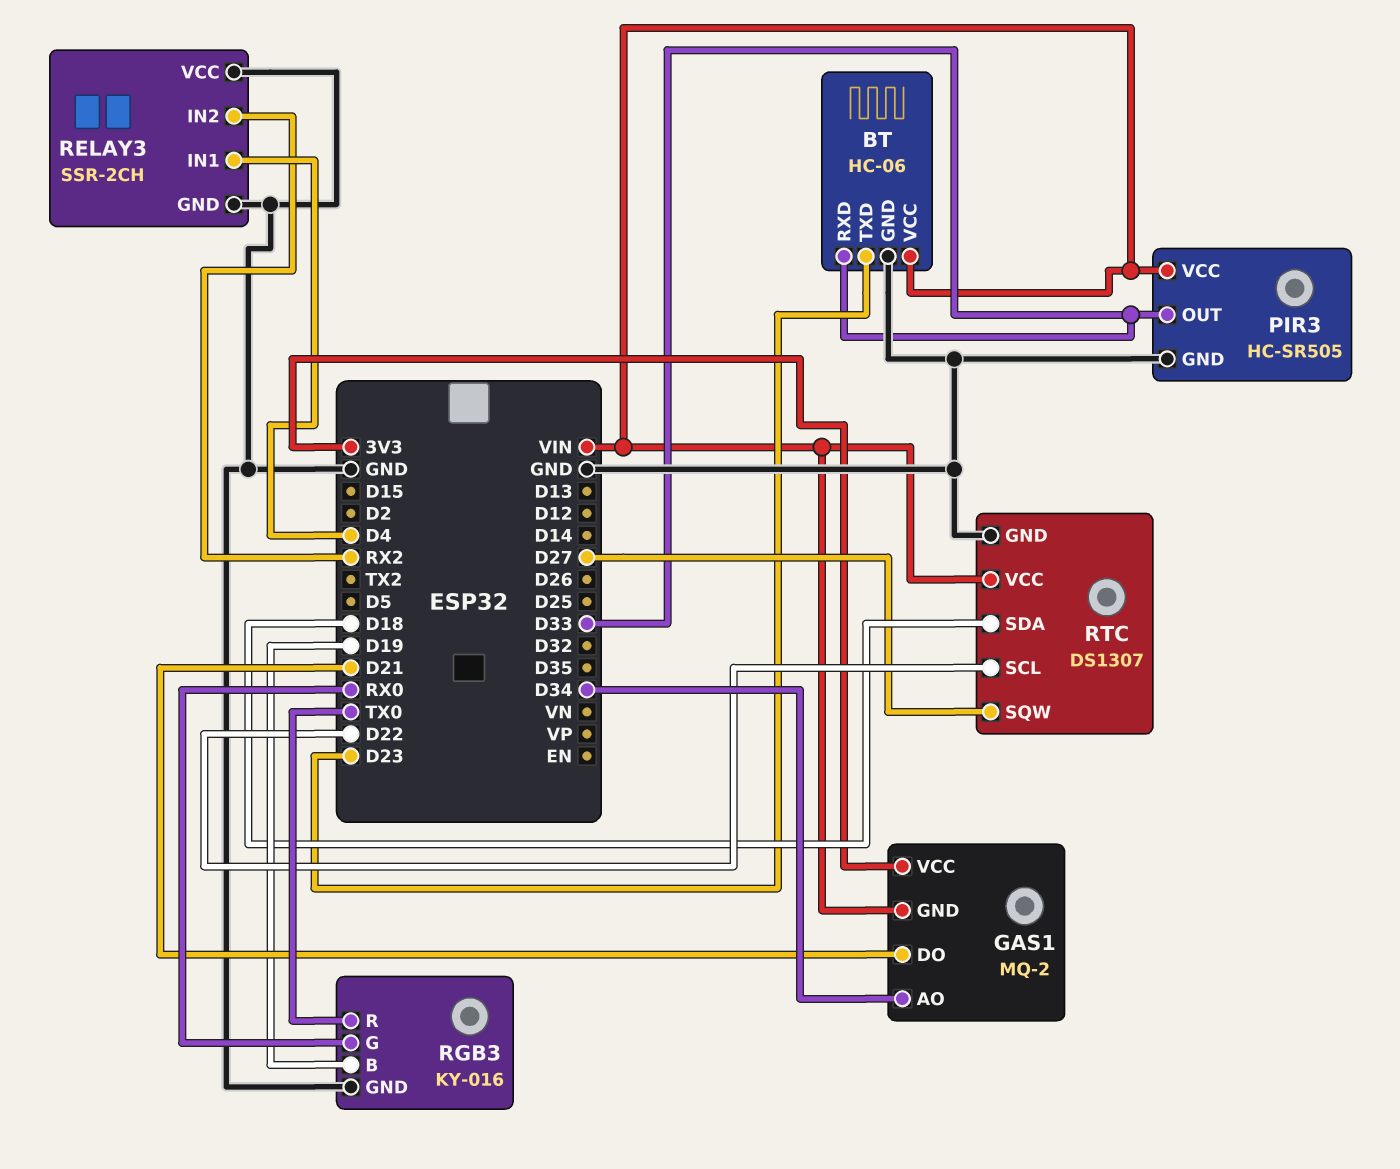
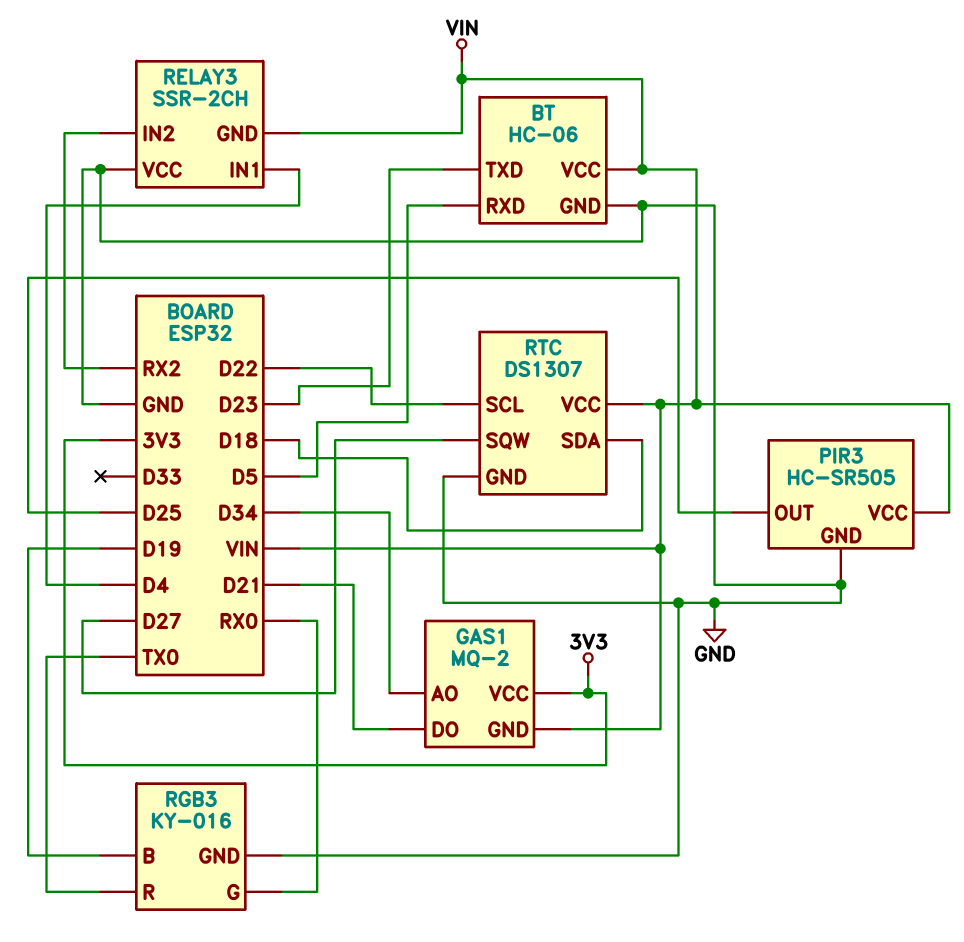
BT pin RXD: D33 -> D5
PIR3 pin OUT: D33 -> D25
RELAY3 pin GND: GND -> VIN

